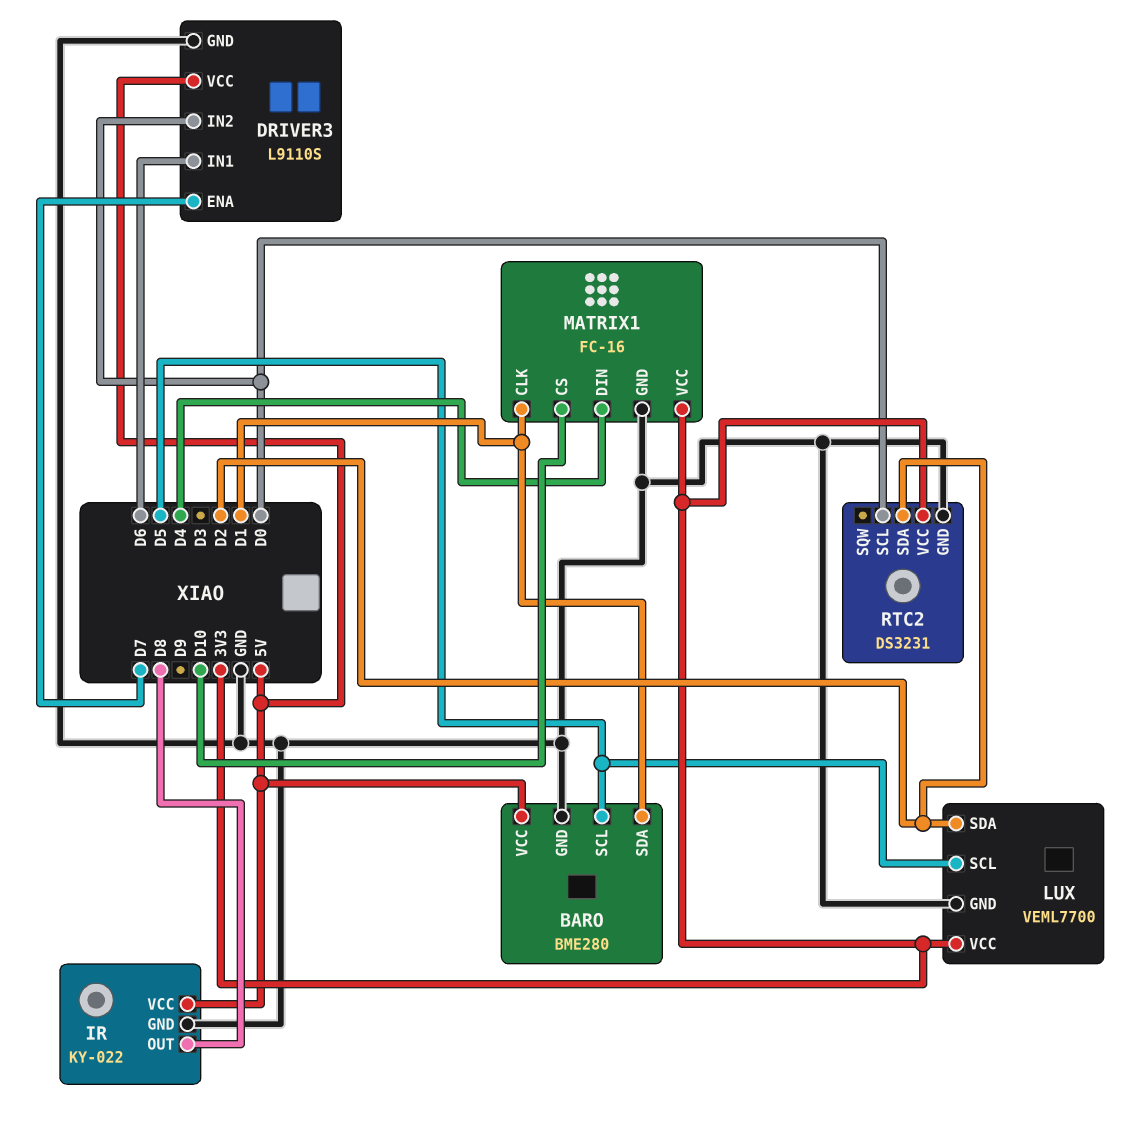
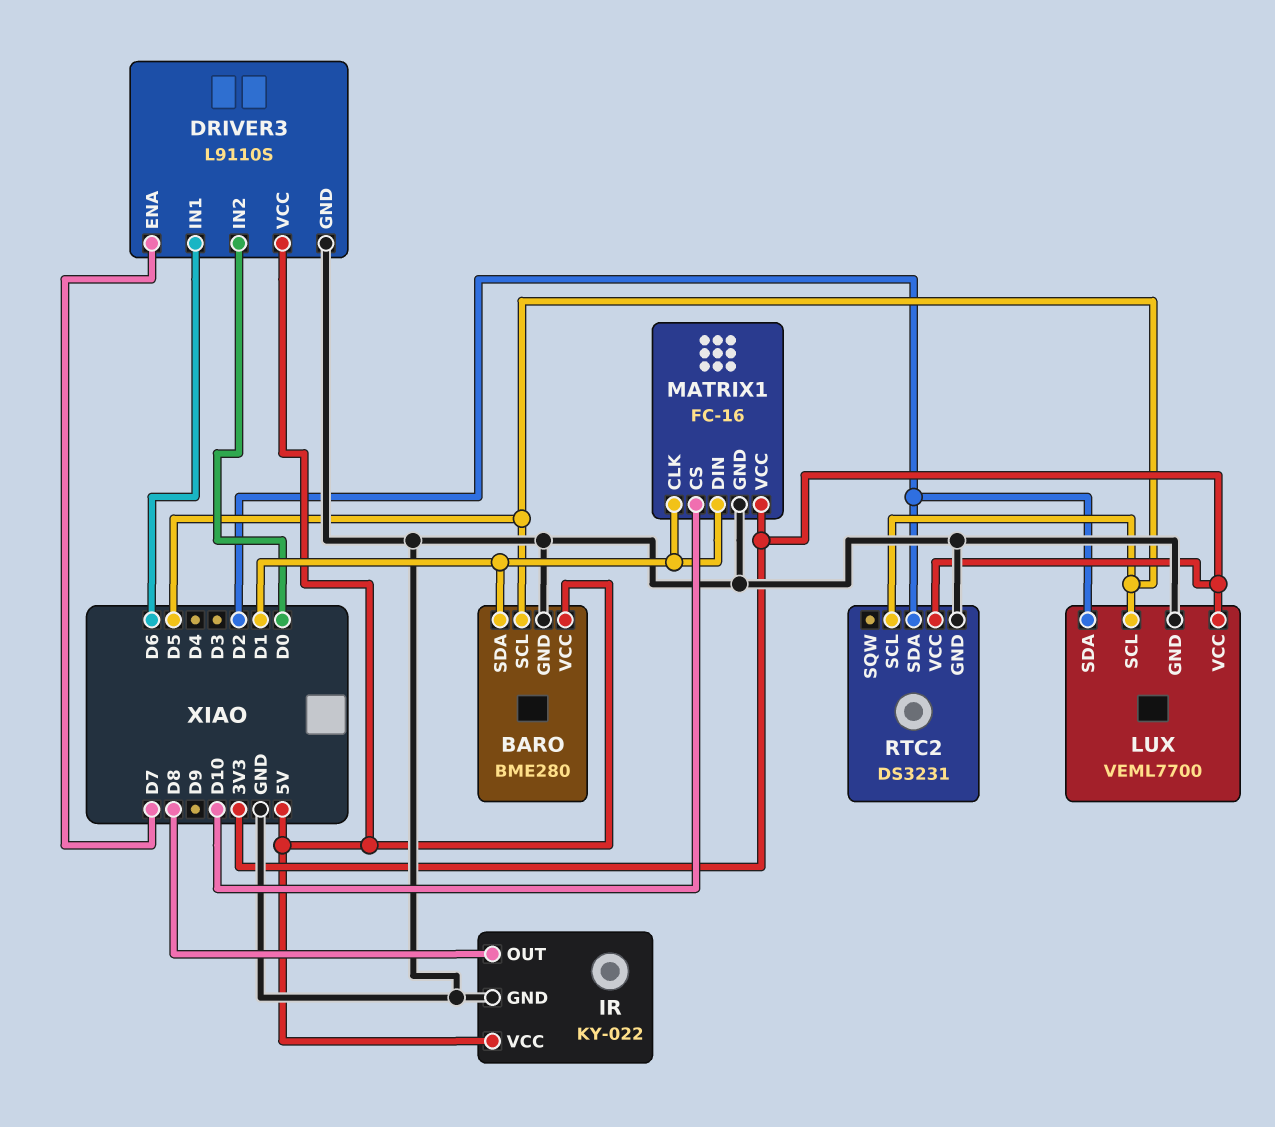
MATRIX1 pin DIN: D4 -> D1
RTC2 pin SCL: D0 -> D5

